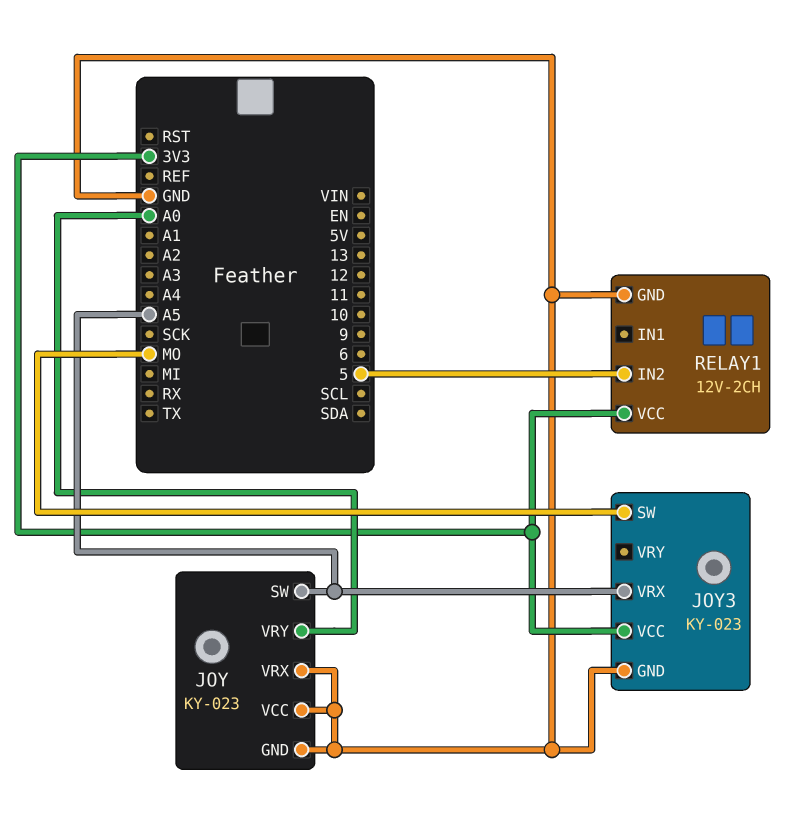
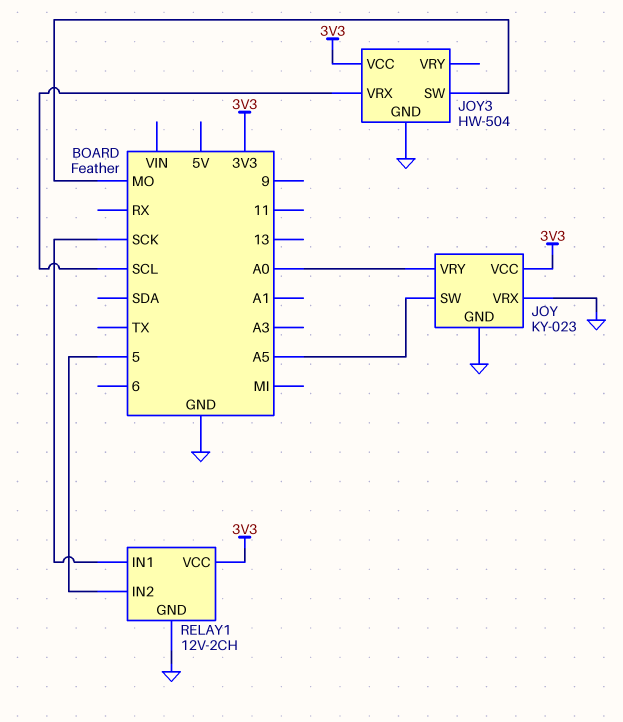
JOY pin VCC: GND -> 3V3
JOY3: KY-023 -> HW-504
JOY3 pin VRX: A5 -> SCL
RELAY1 pin IN1: none -> SCK

